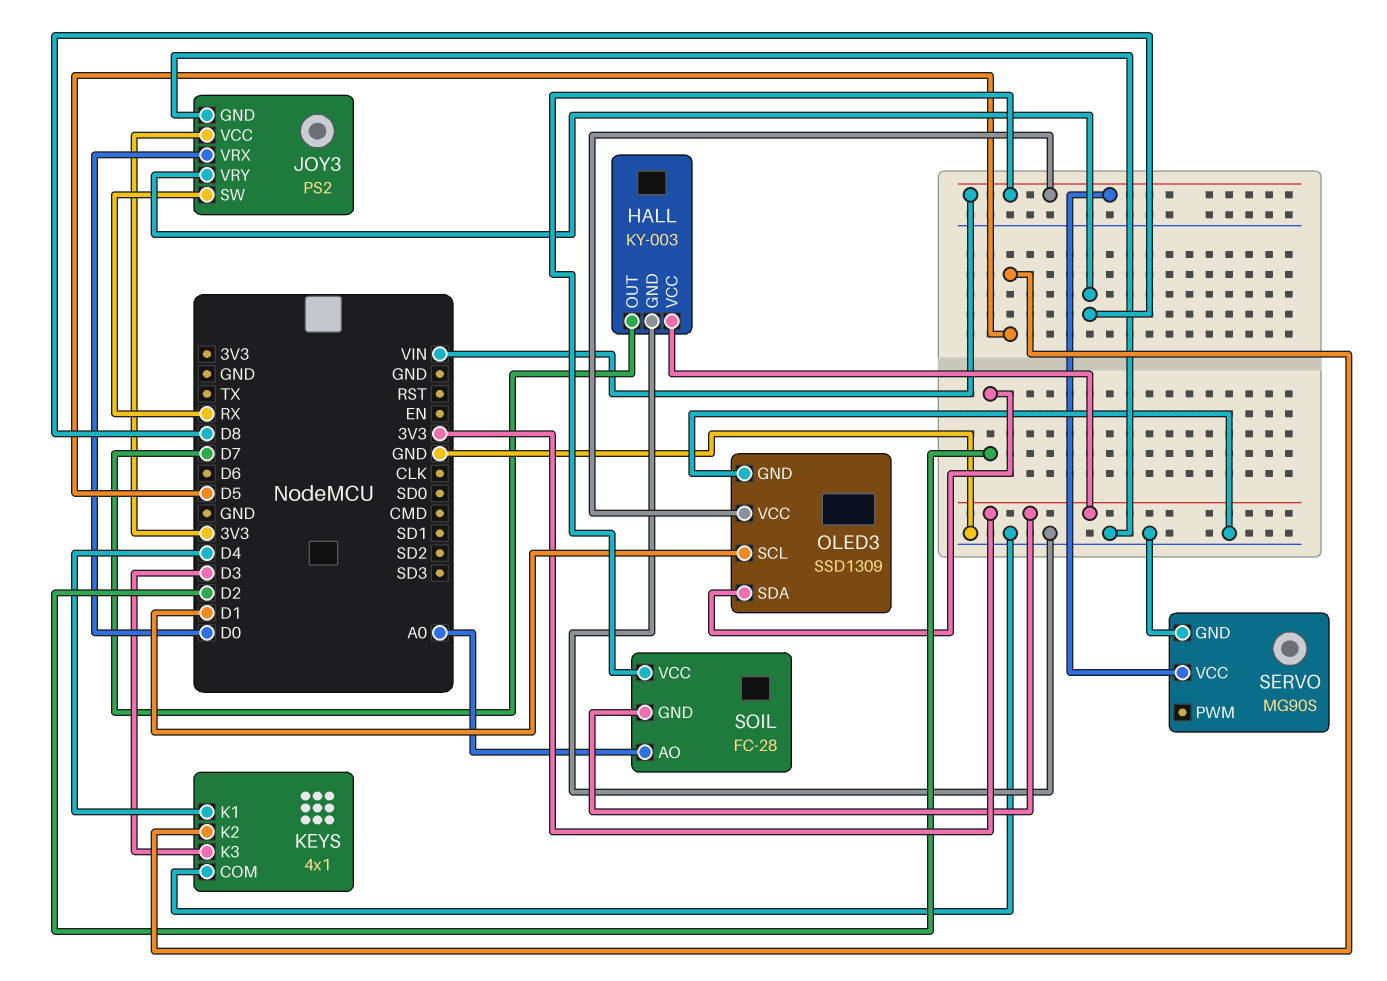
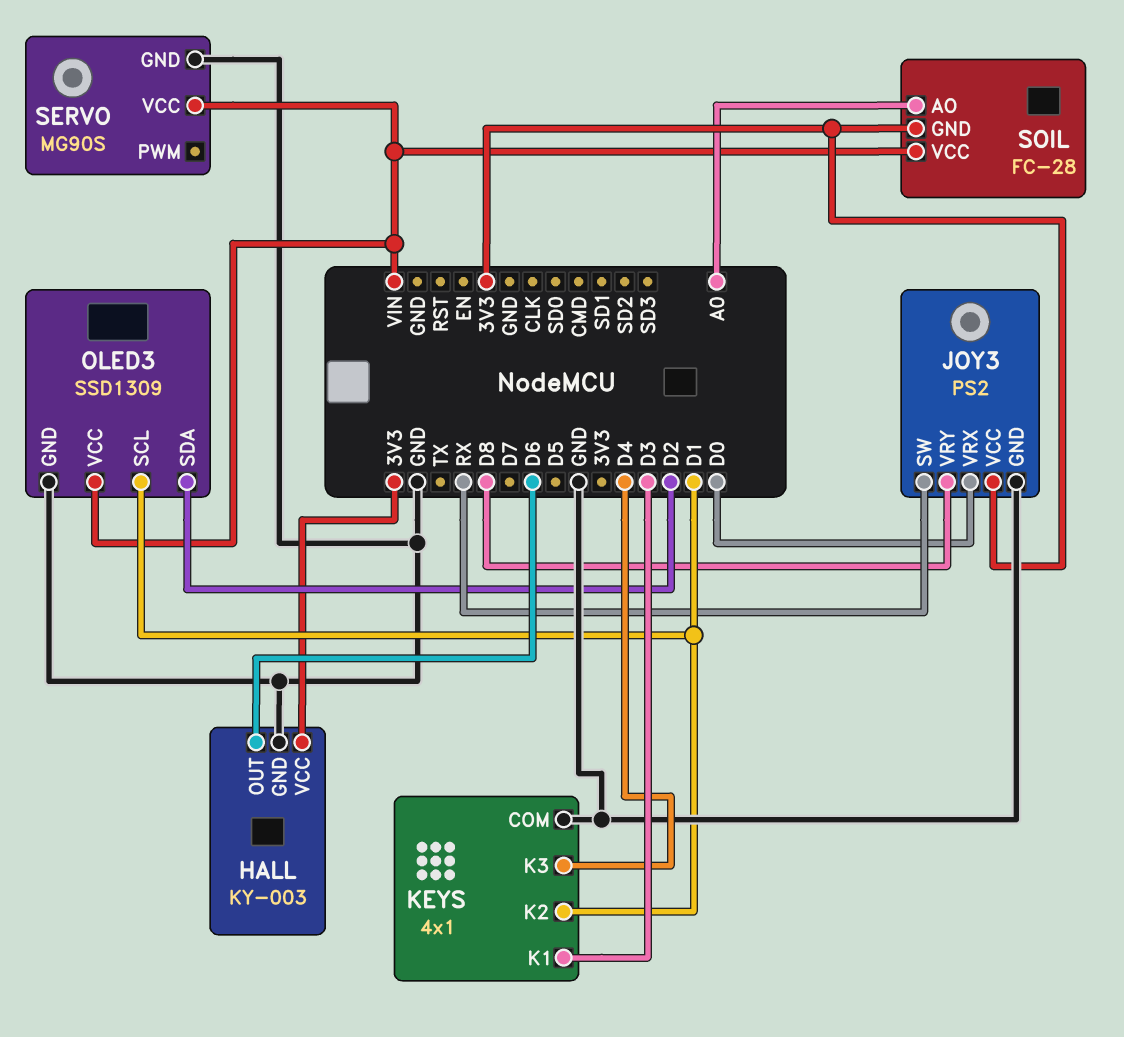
HALL pin OUT: D7 -> D6
KEYS pin K1: D4 -> D3
KEYS pin K2: D5 -> D1
KEYS pin K3: D3 -> D4

